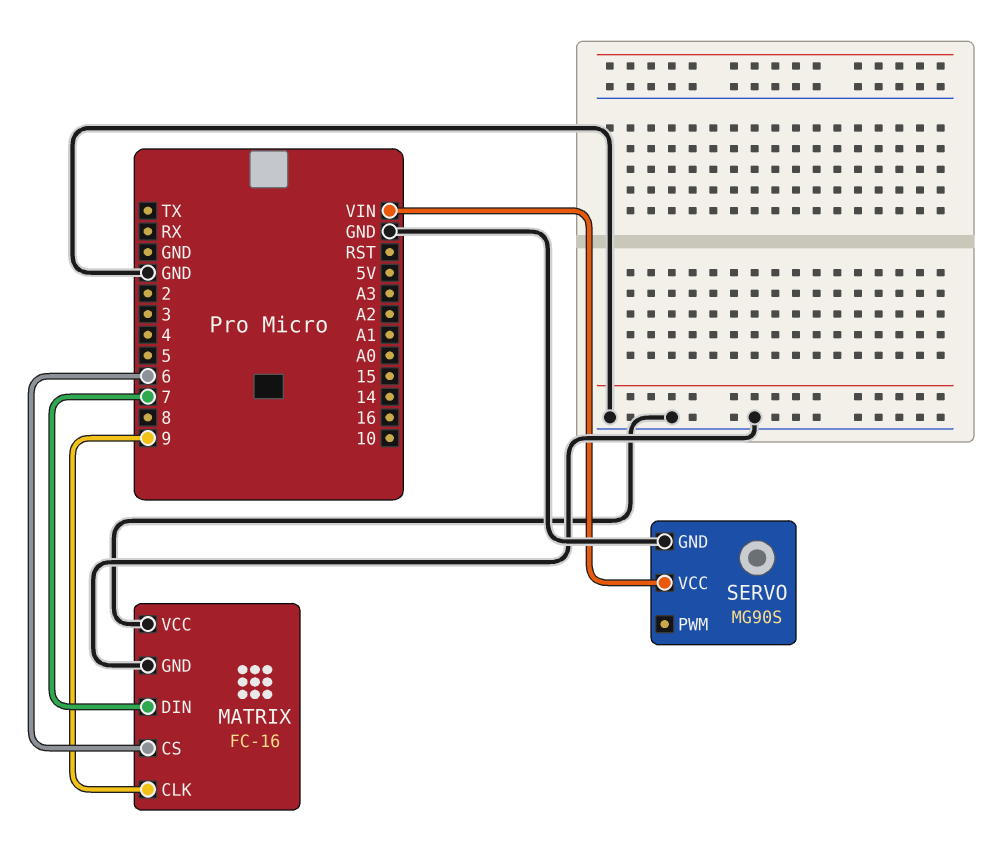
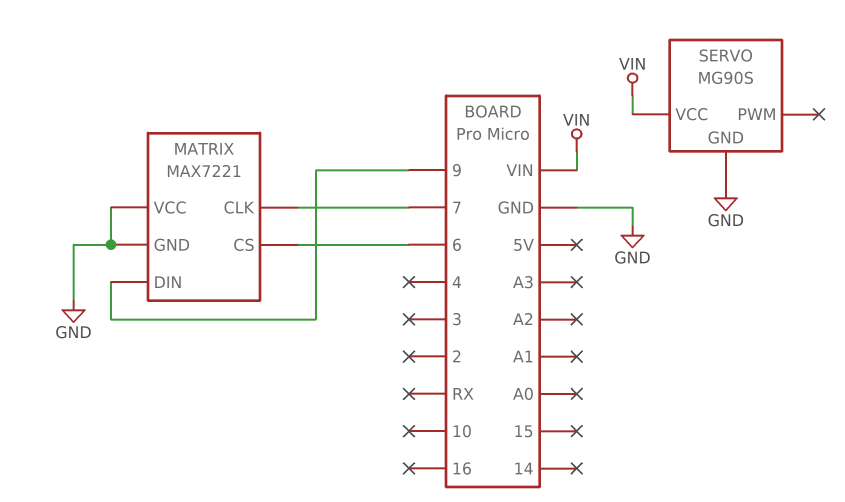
MATRIX: FC-16 -> MAX7221
MATRIX pin CLK: 9 -> 7
MATRIX pin DIN: 7 -> 9

